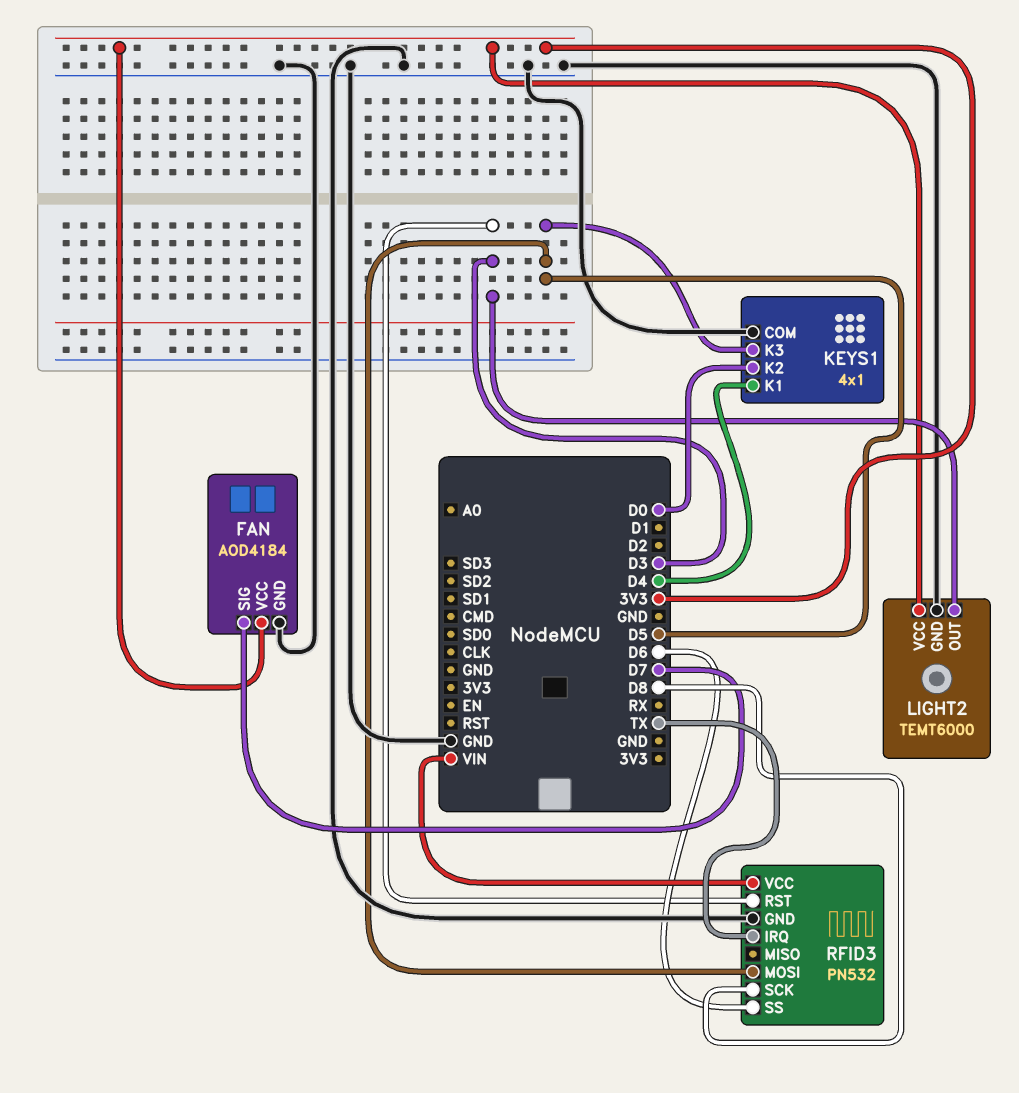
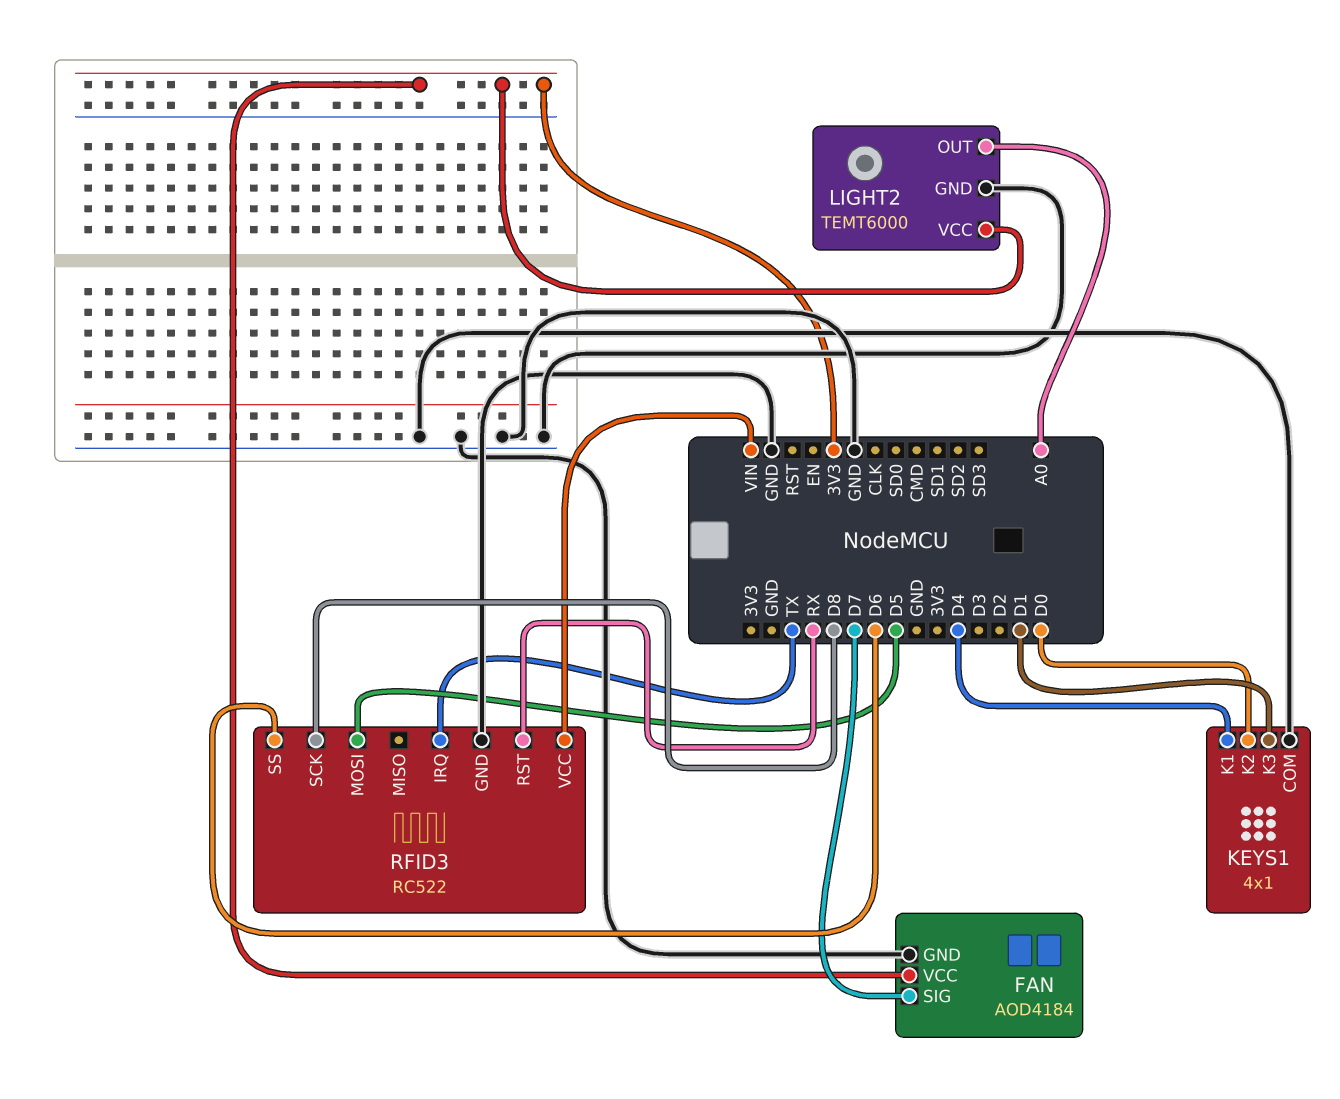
KEYS1 pin K3: D5 -> D1
LIGHT2 pin OUT: D3 -> A0
RFID3: PN532 -> RC522
RFID3 pin RST: D3 -> RX

